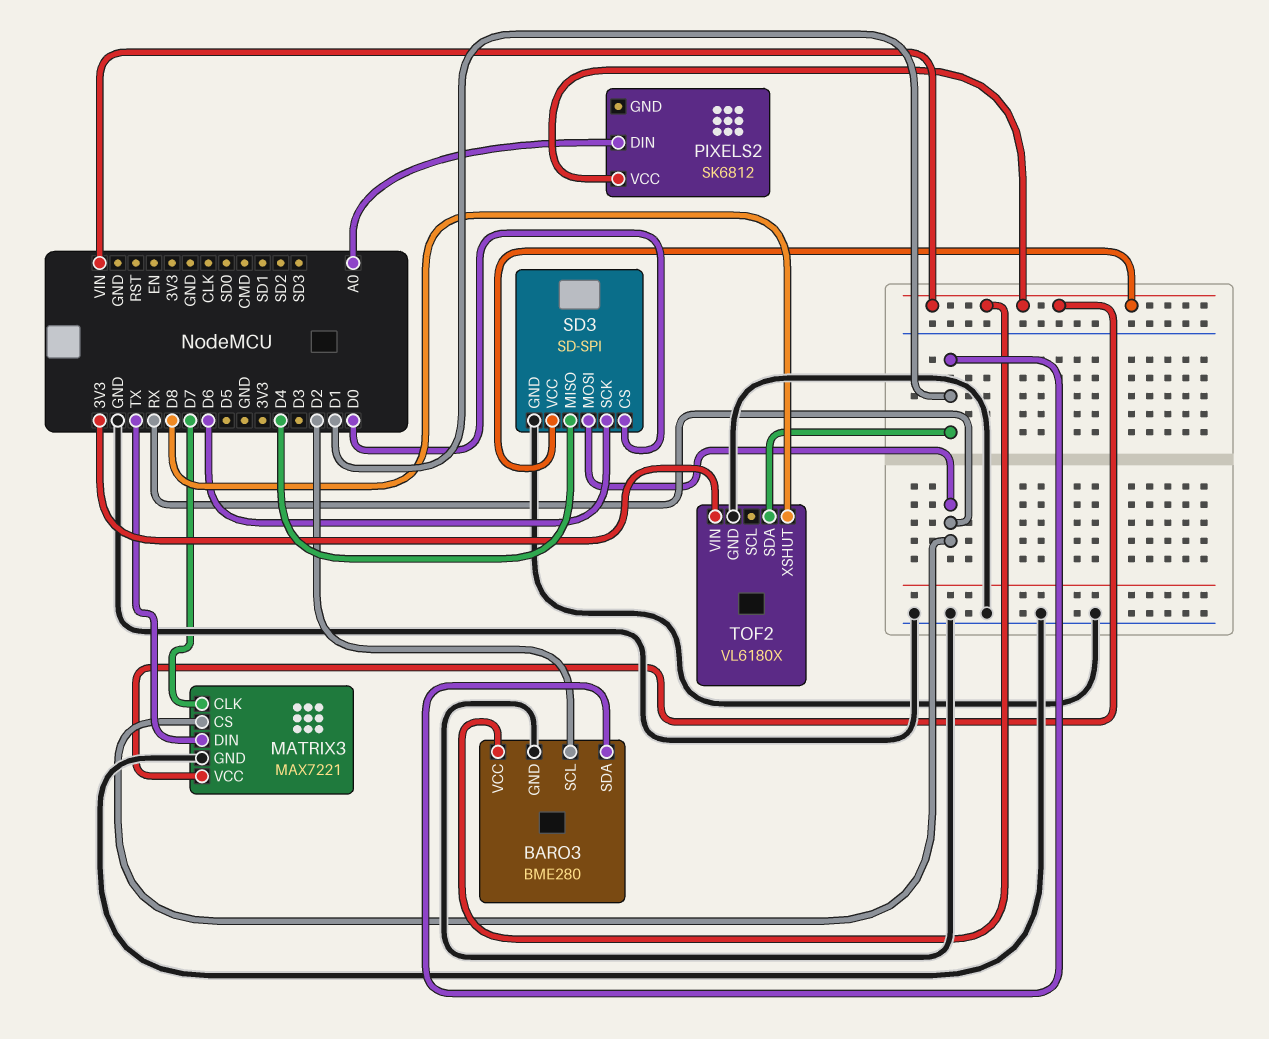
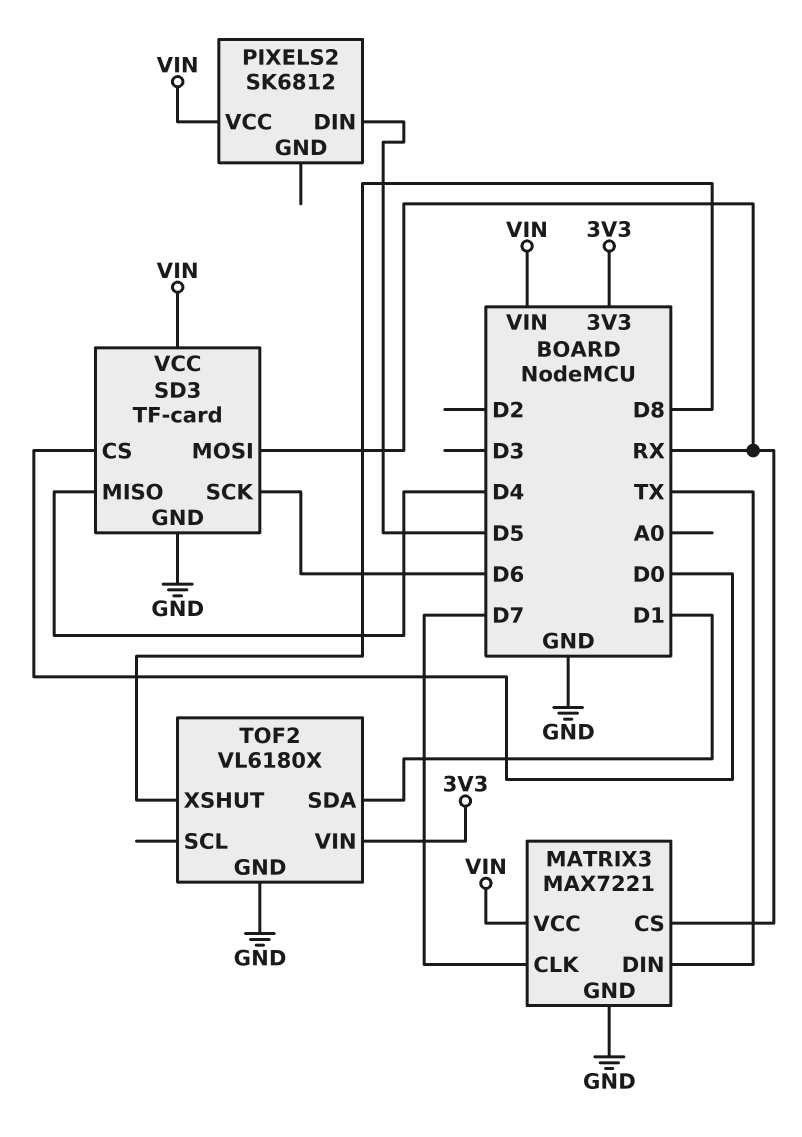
BARO3: BME280 -> none
BARO3 pin GND: GND -> none
BARO3 pin SCL: D2 -> none
BARO3 pin SDA: D1 -> none
BARO3 pin VCC: VIN -> none
PIXELS2 pin DIN: A0 -> D5
SD3: SD-SPI -> TF-card

